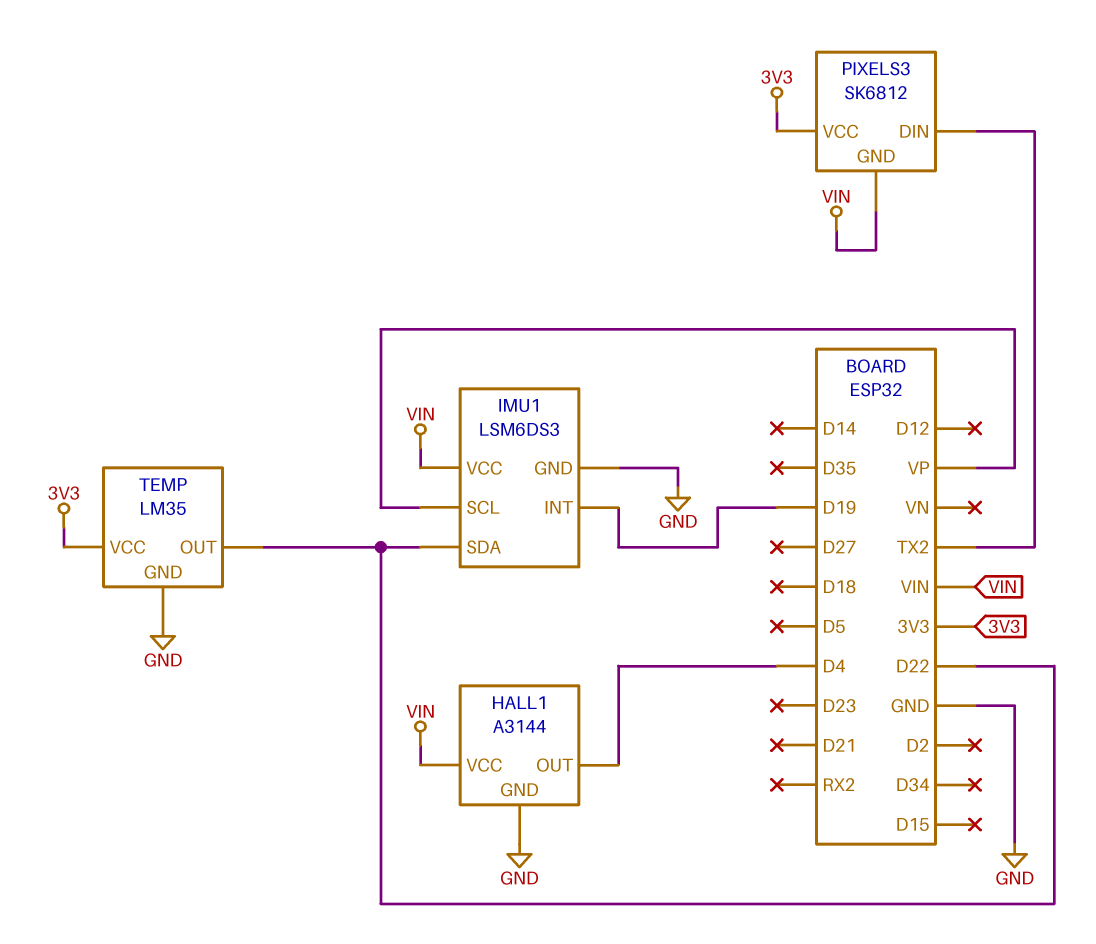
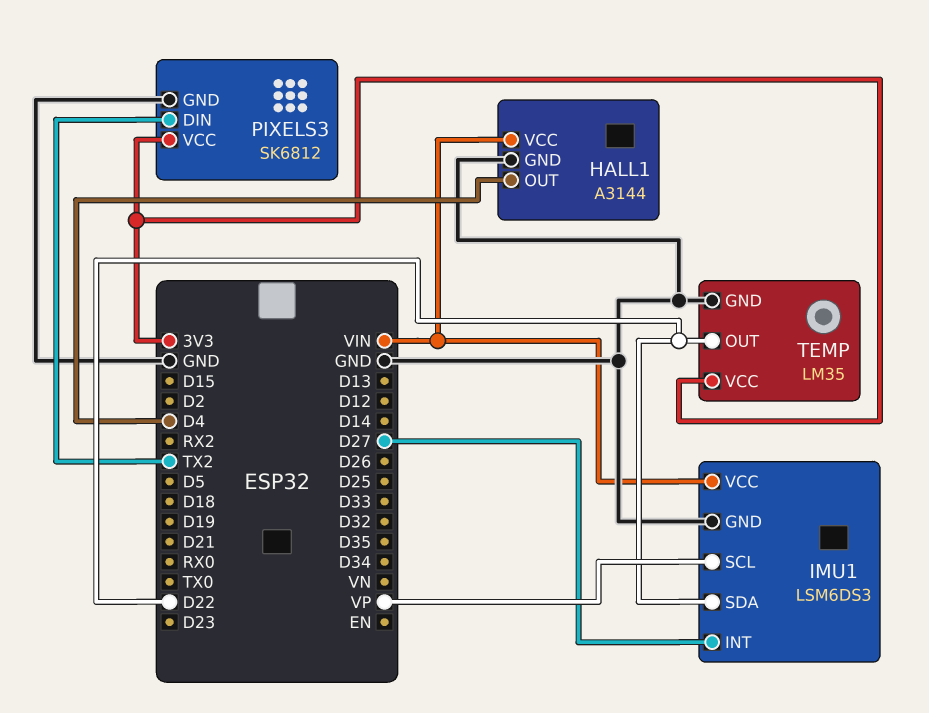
IMU1 pin INT: D19 -> D27
PIXELS3 pin GND: VIN -> GND

